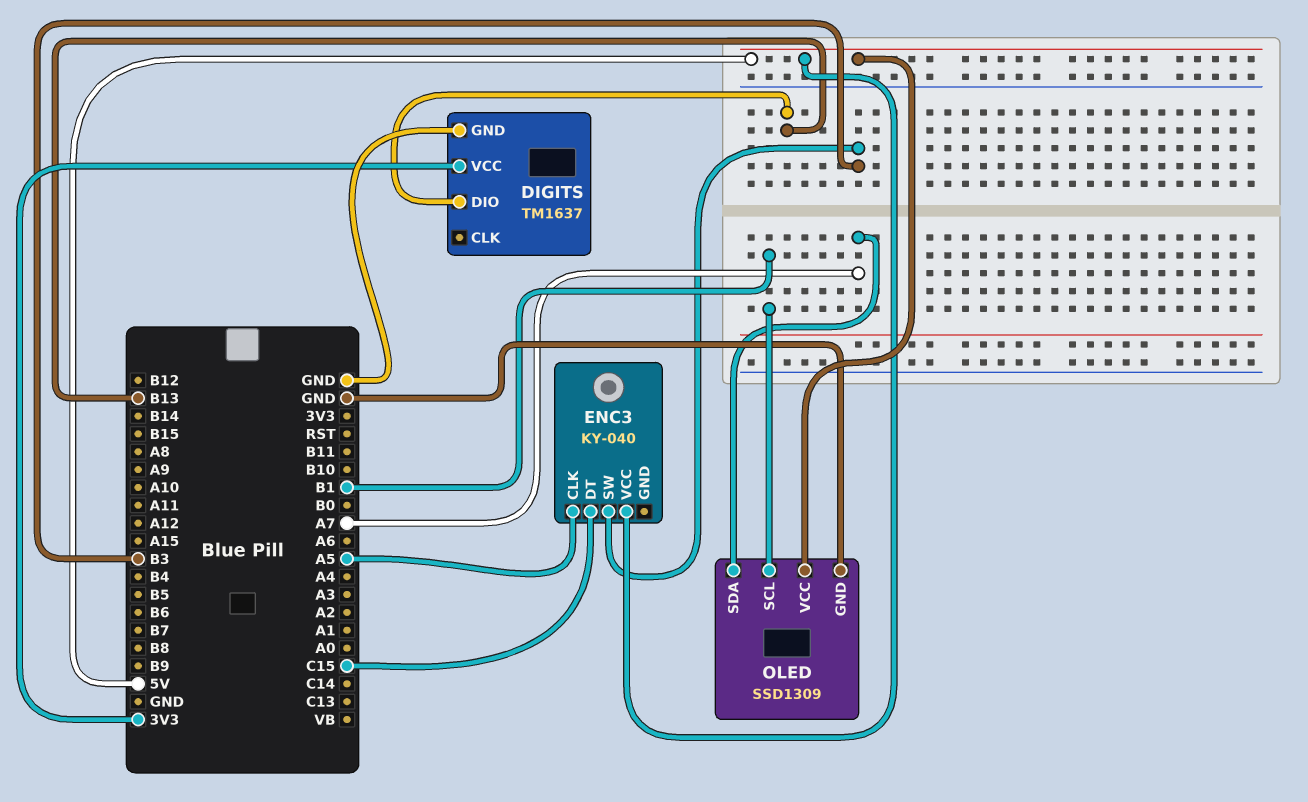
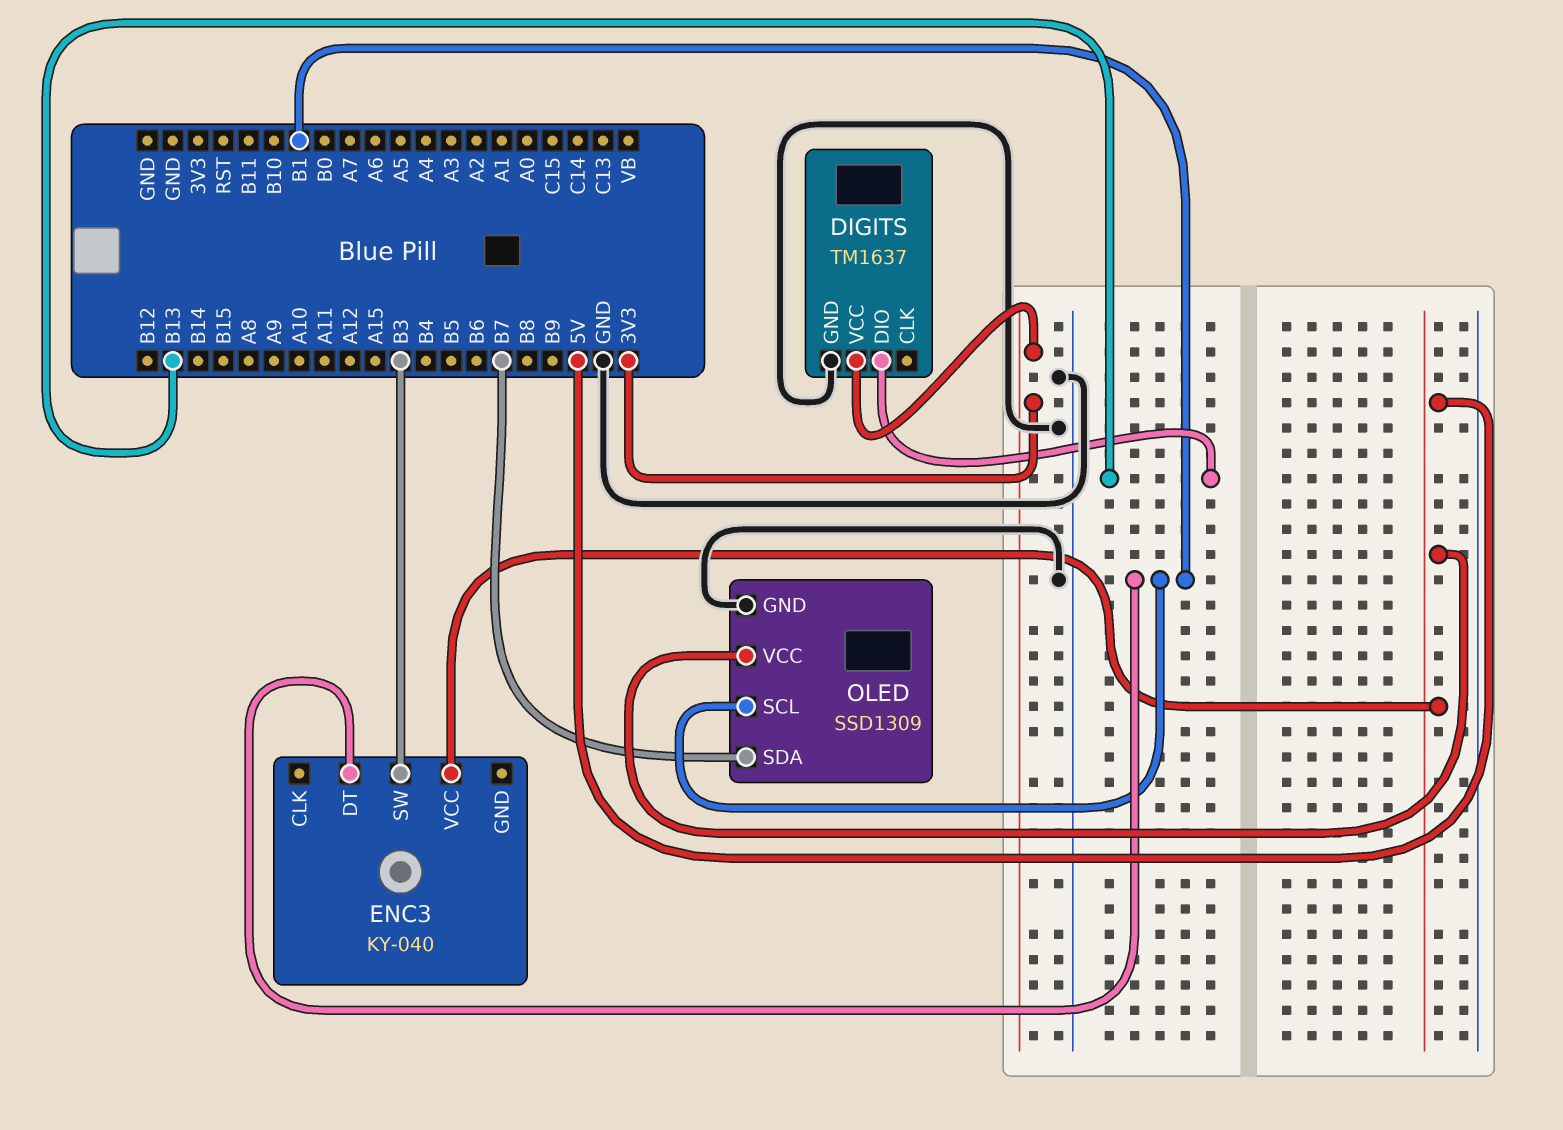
ENC3 pin CLK: A5 -> none
ENC3 pin DT: C15 -> B1
OLED pin SDA: A7 -> B7

